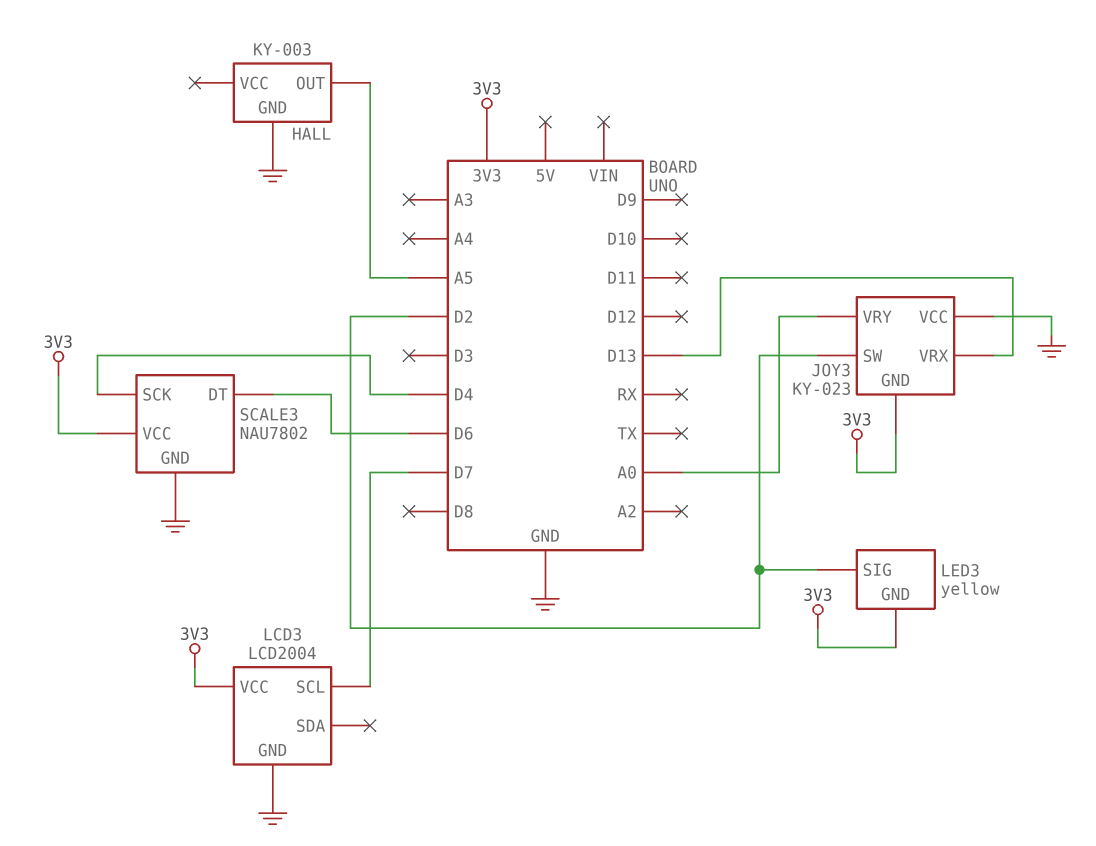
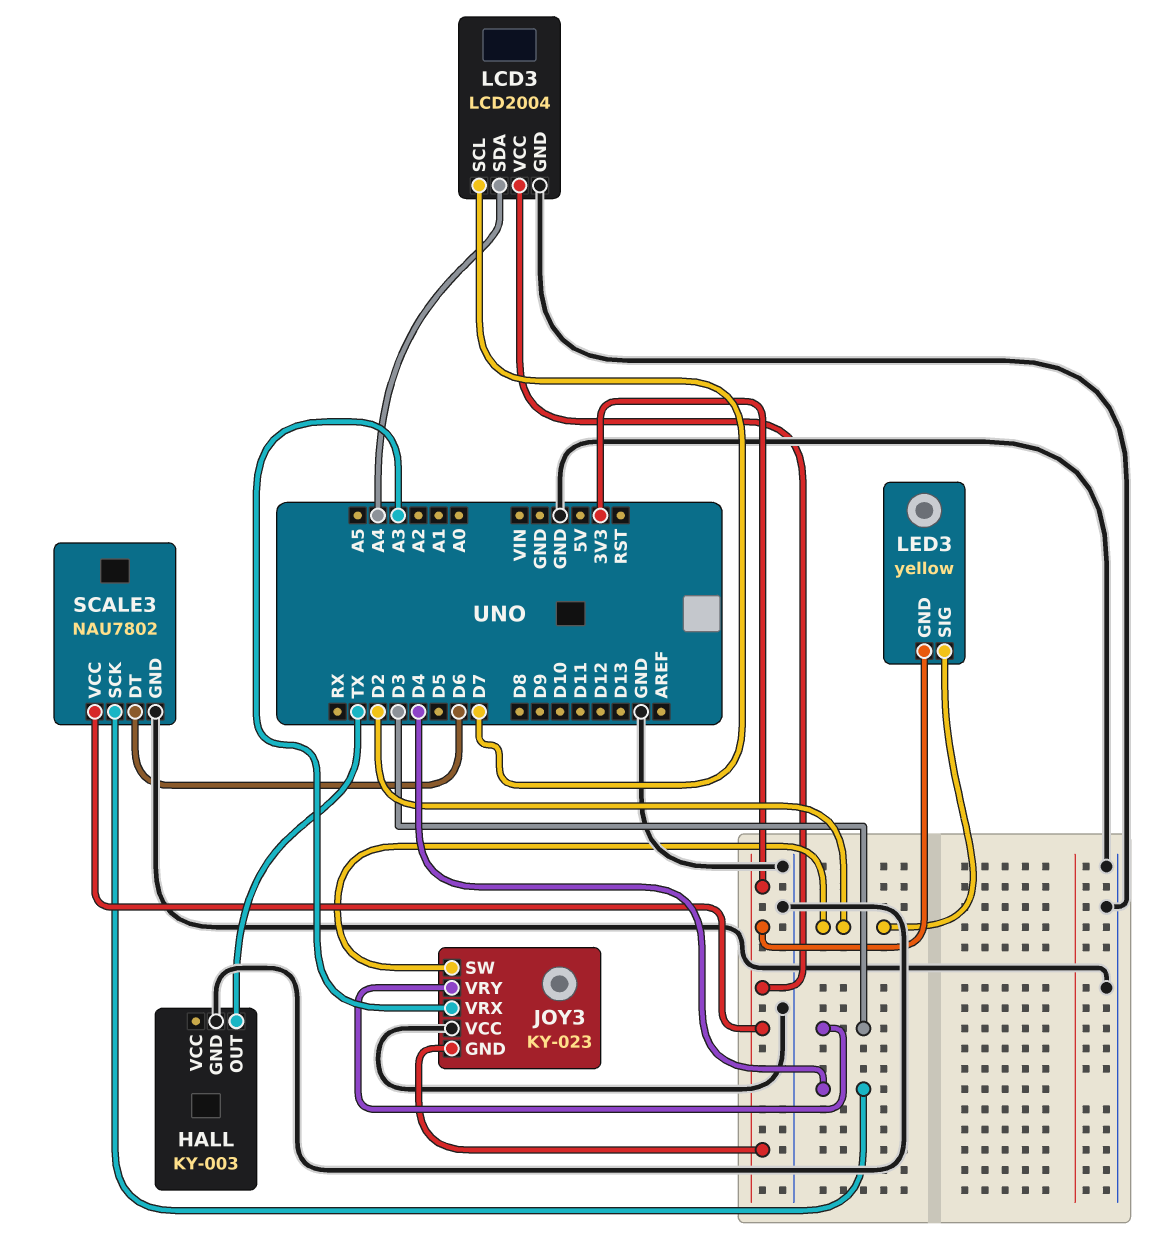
HALL pin OUT: A5 -> TX
JOY3 pin VRX: D13 -> A3
JOY3 pin VRY: A0 -> D3
LCD3 pin SDA: none -> A4

